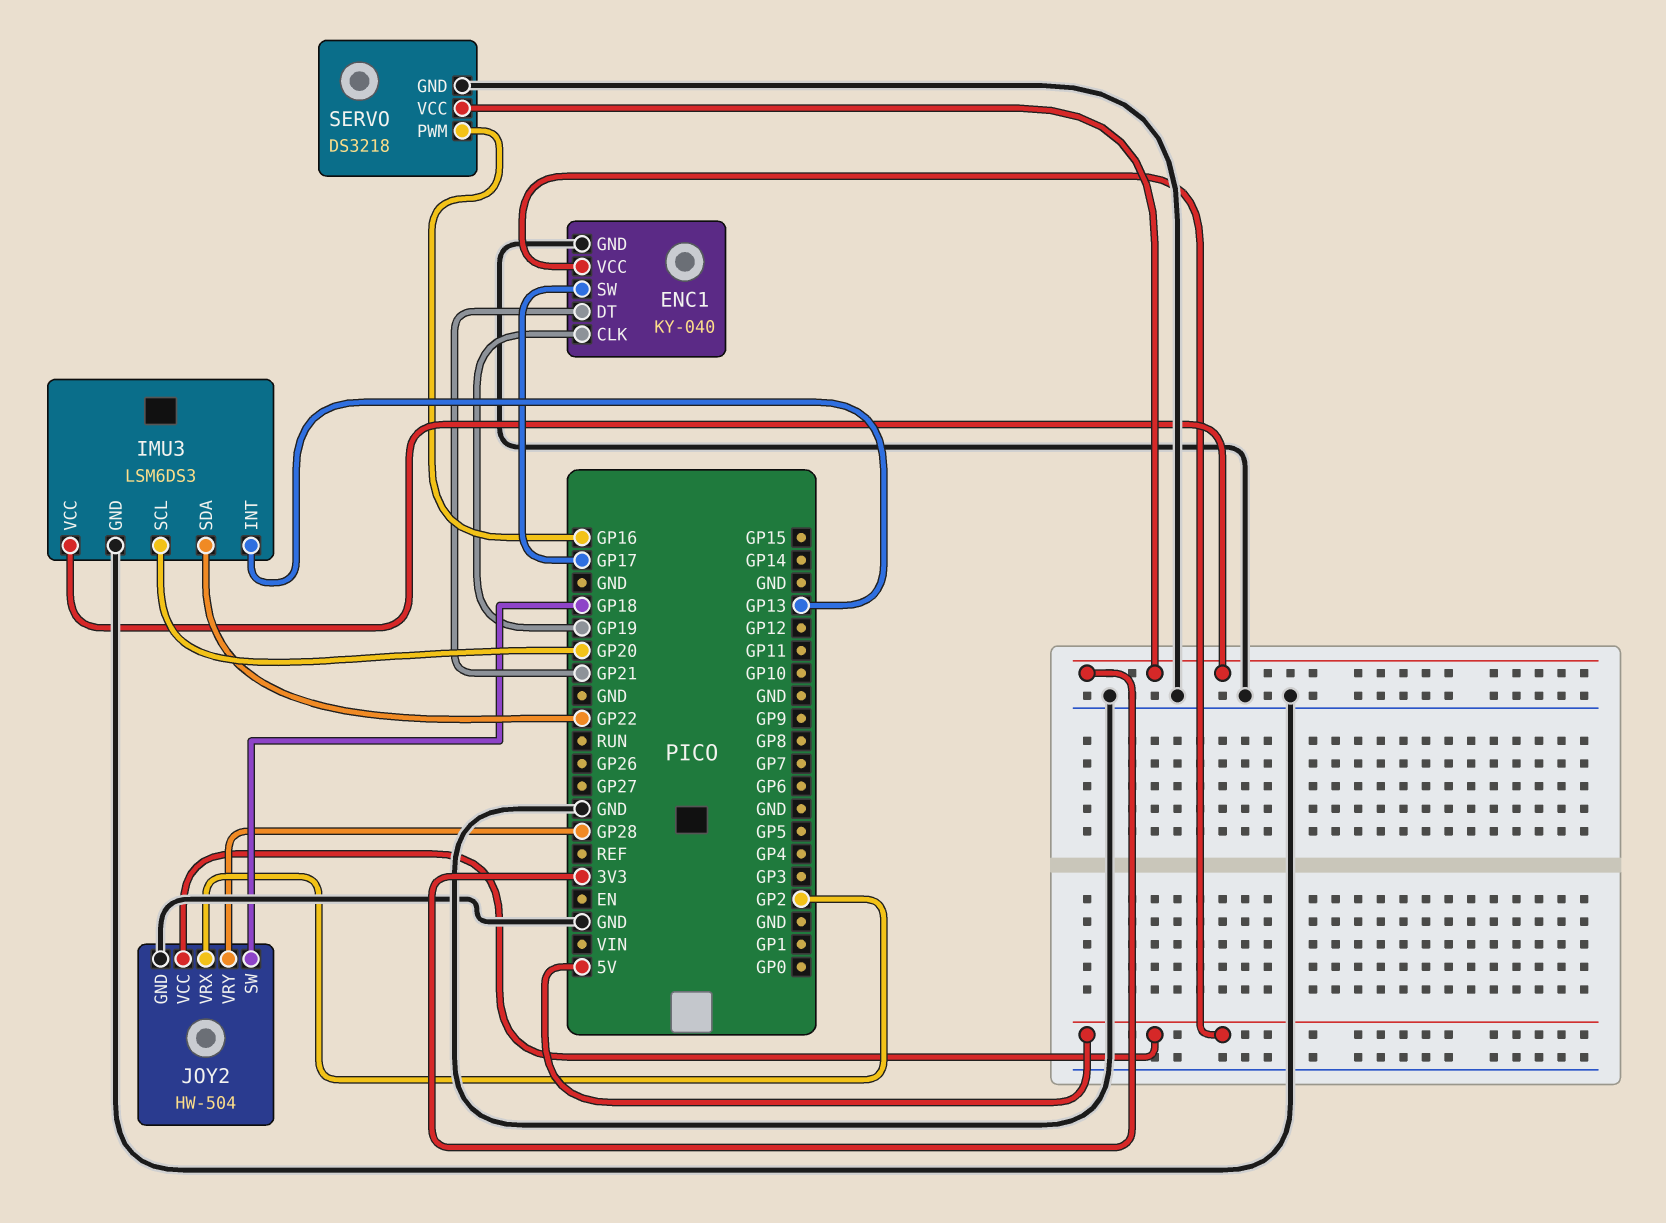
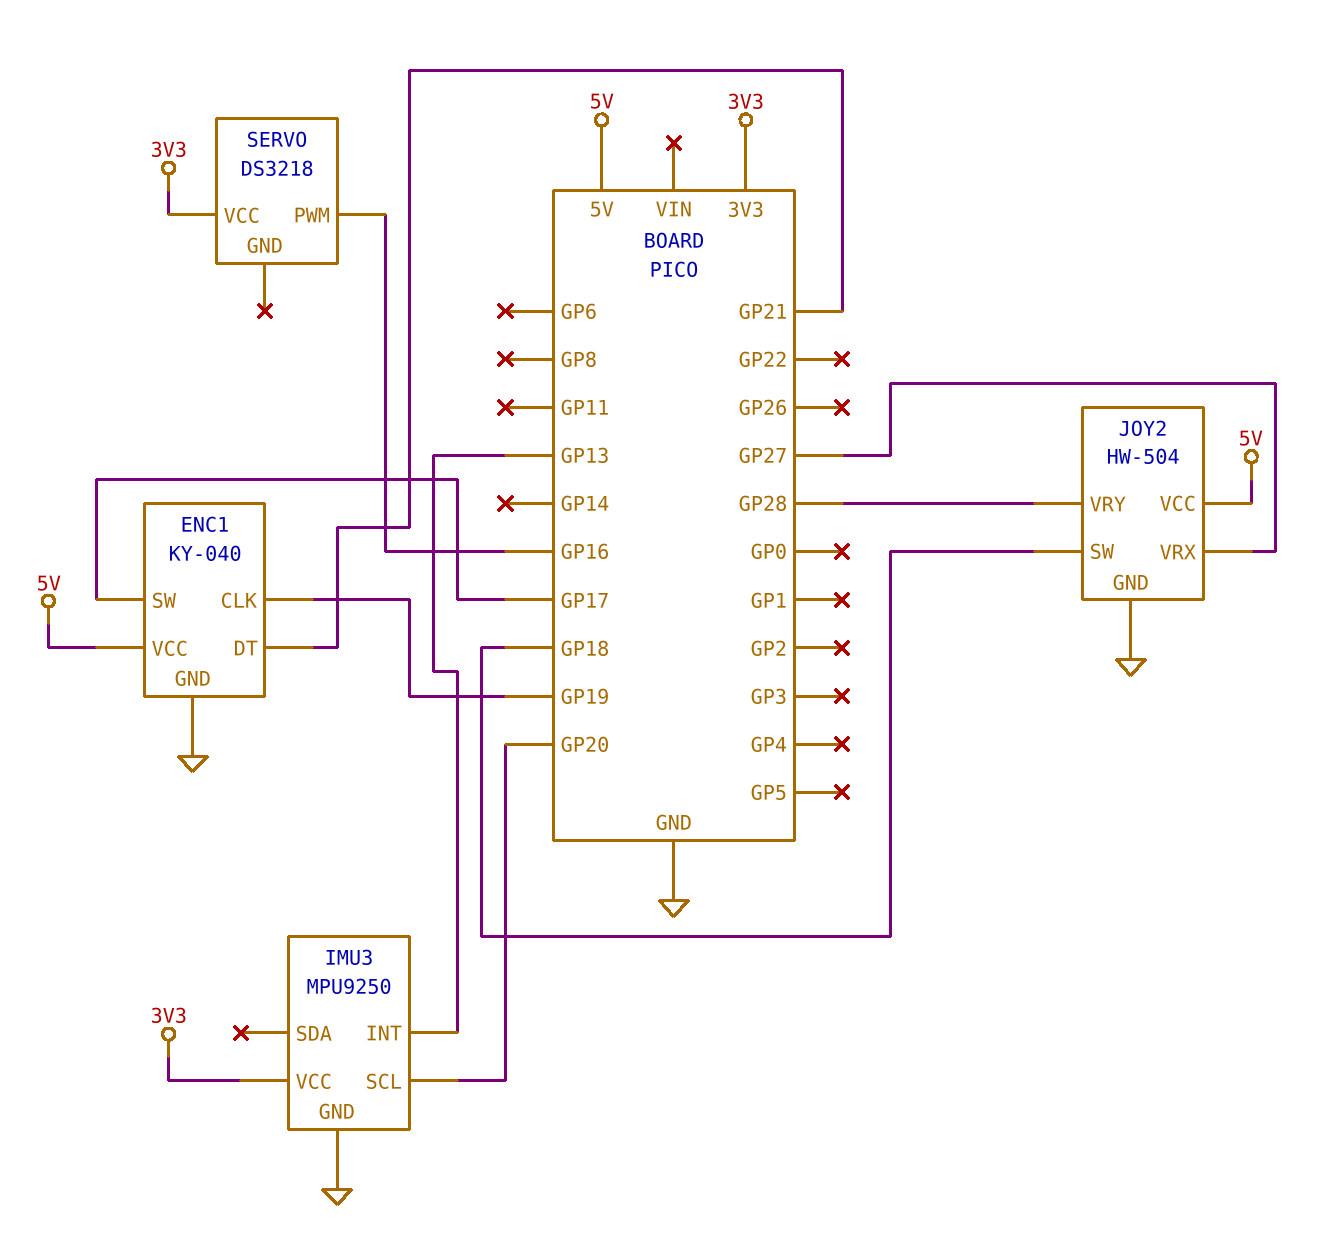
IMU3: LSM6DS3 -> MPU9250
IMU3 pin SDA: GP22 -> none
JOY2 pin VRX: GP2 -> GP27
SERVO pin GND: GND -> none

